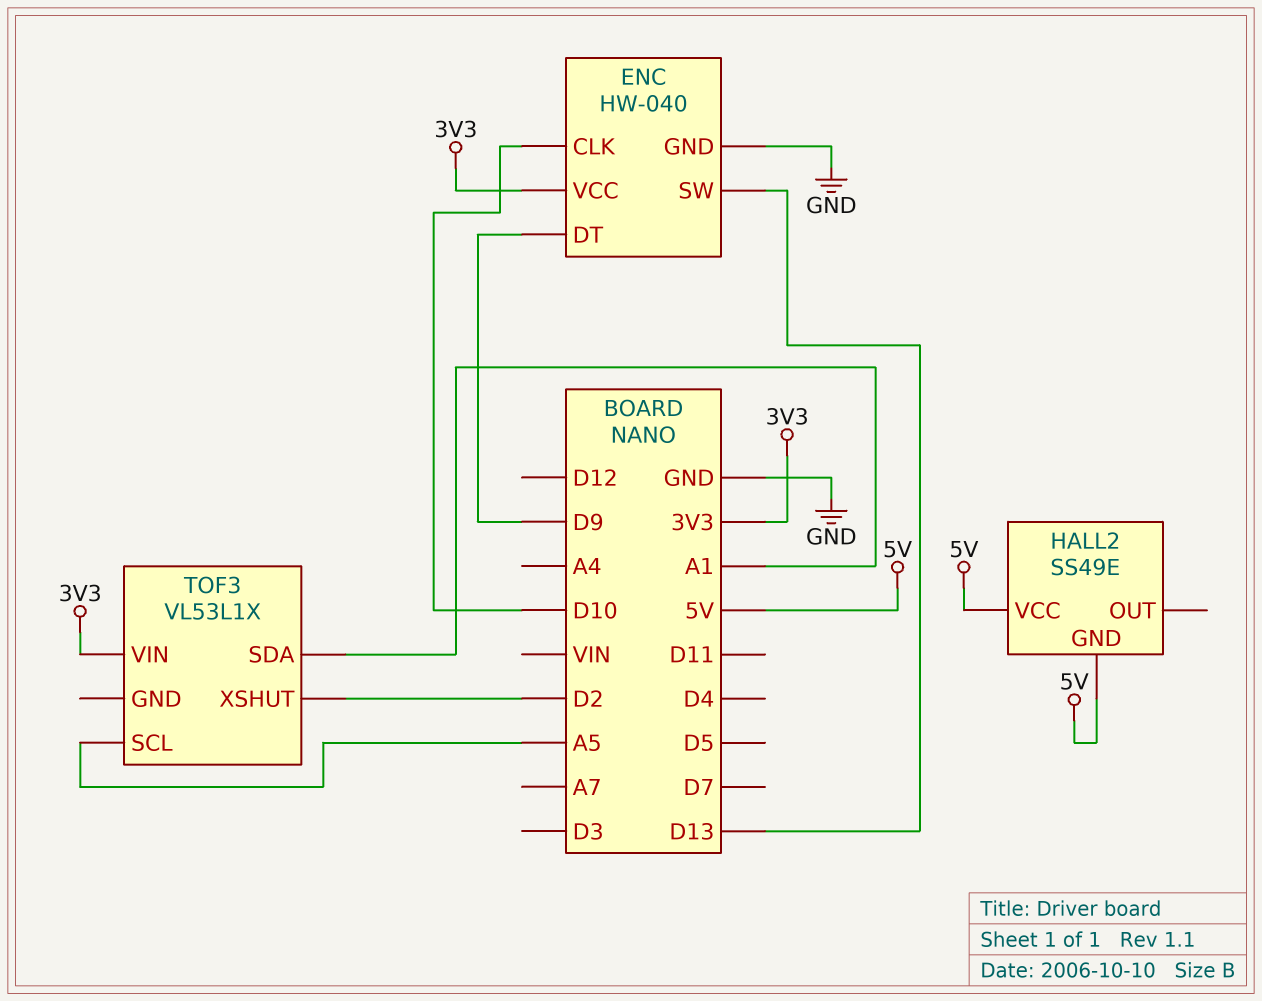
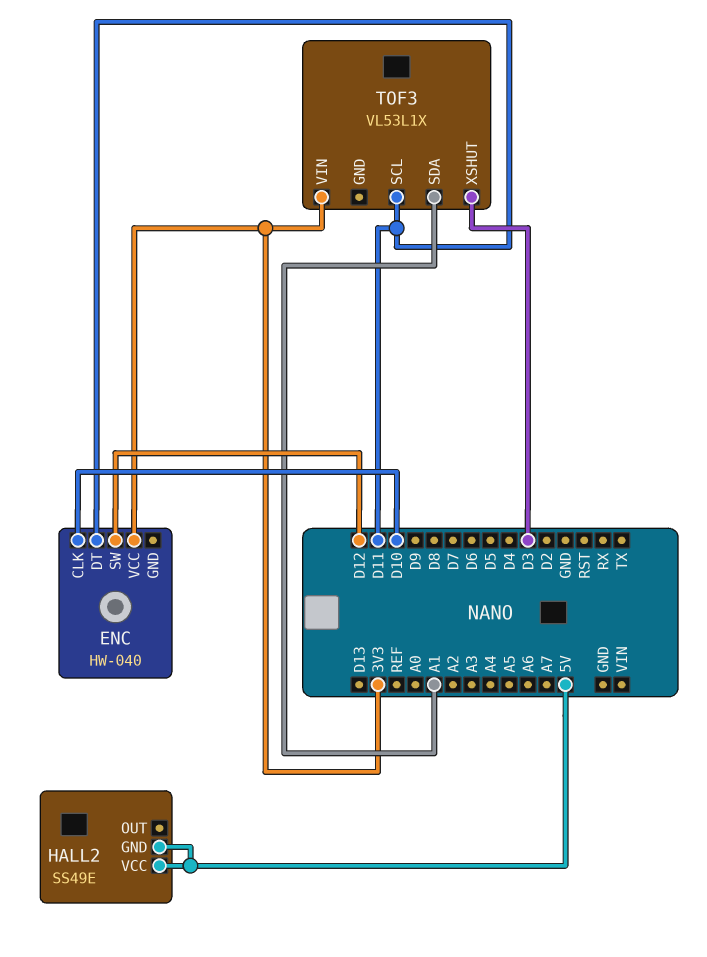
ENC pin DT: D9 -> D11
ENC pin GND: GND -> none
ENC pin SW: D13 -> D12
TOF3 pin SCL: A5 -> D11
TOF3 pin XSHUT: D2 -> D3

